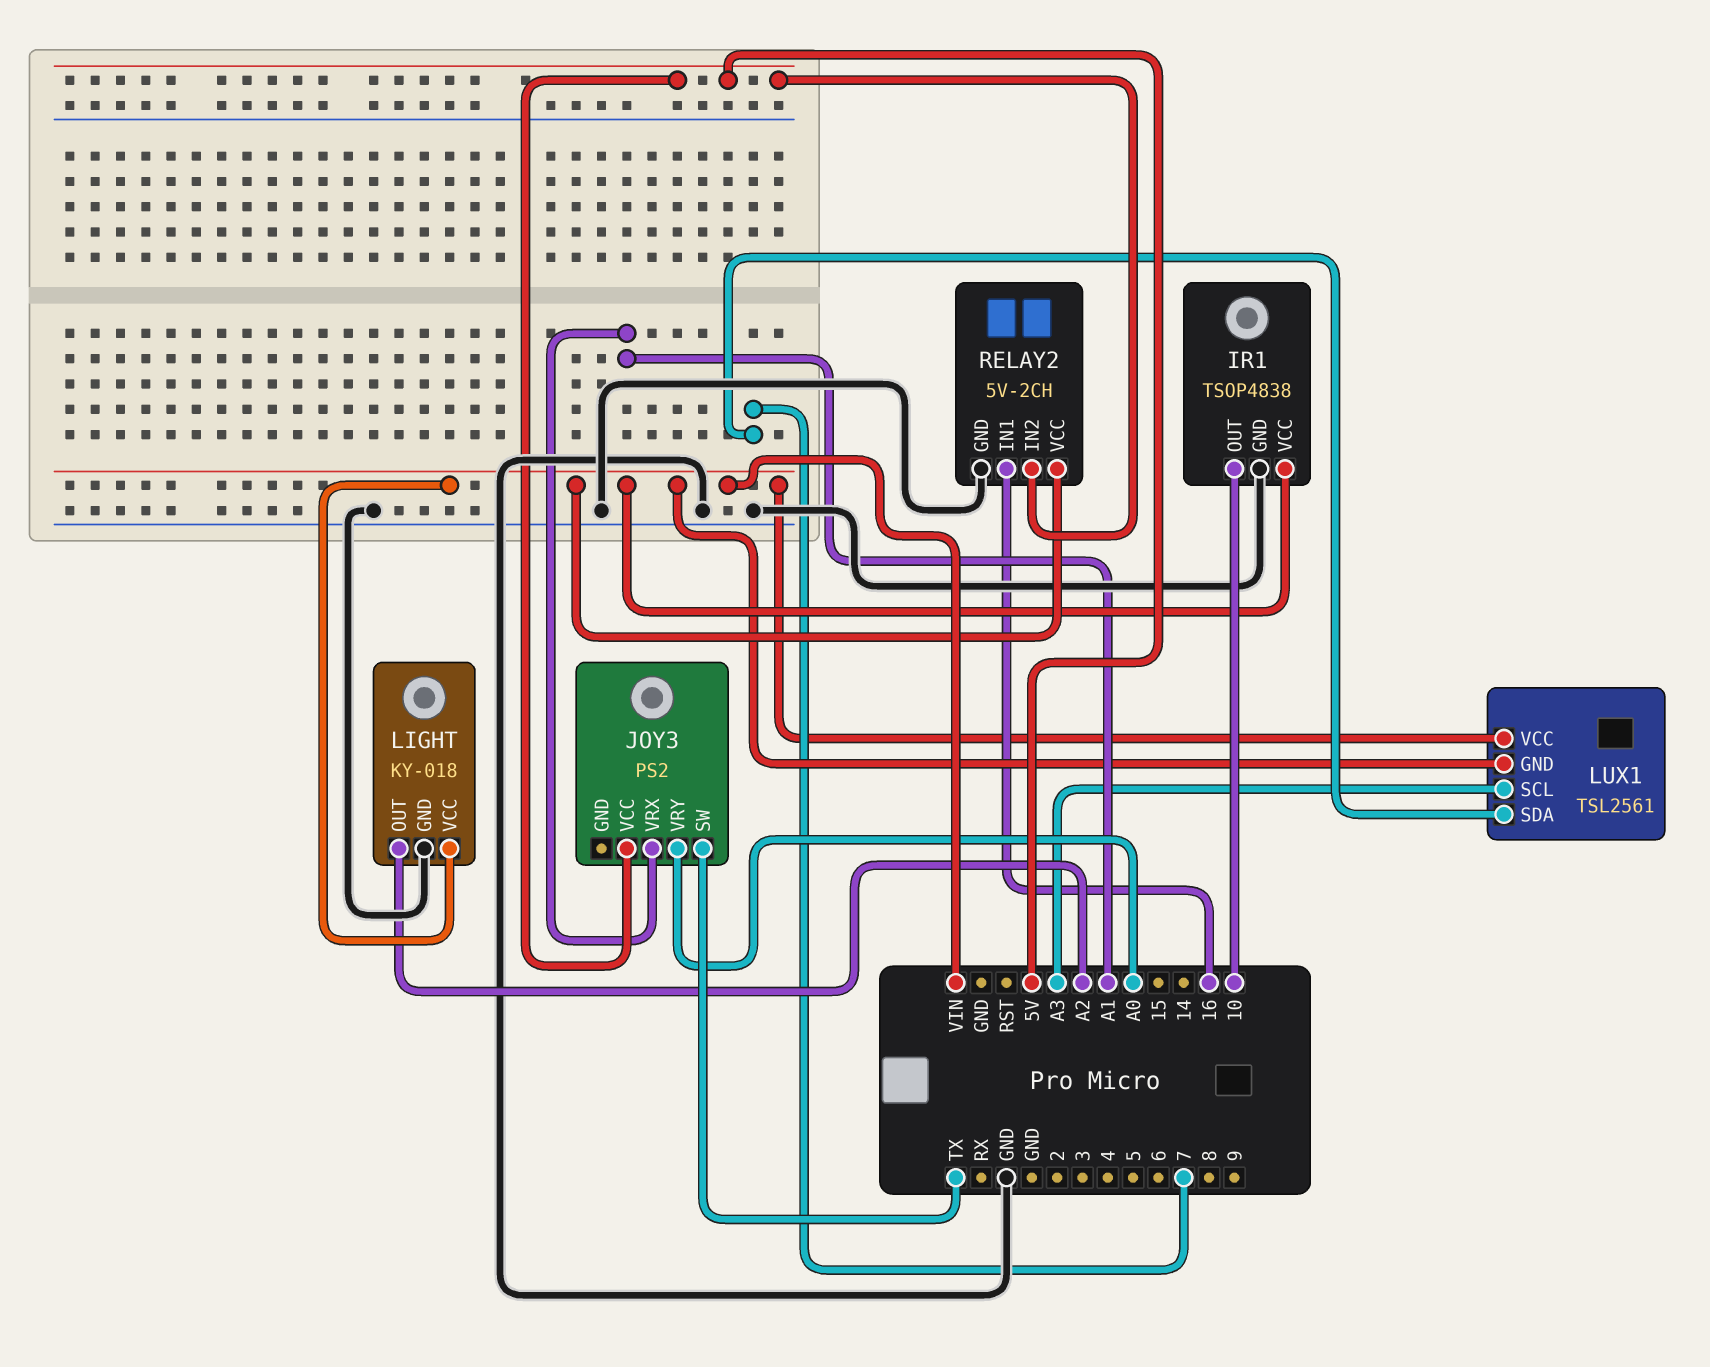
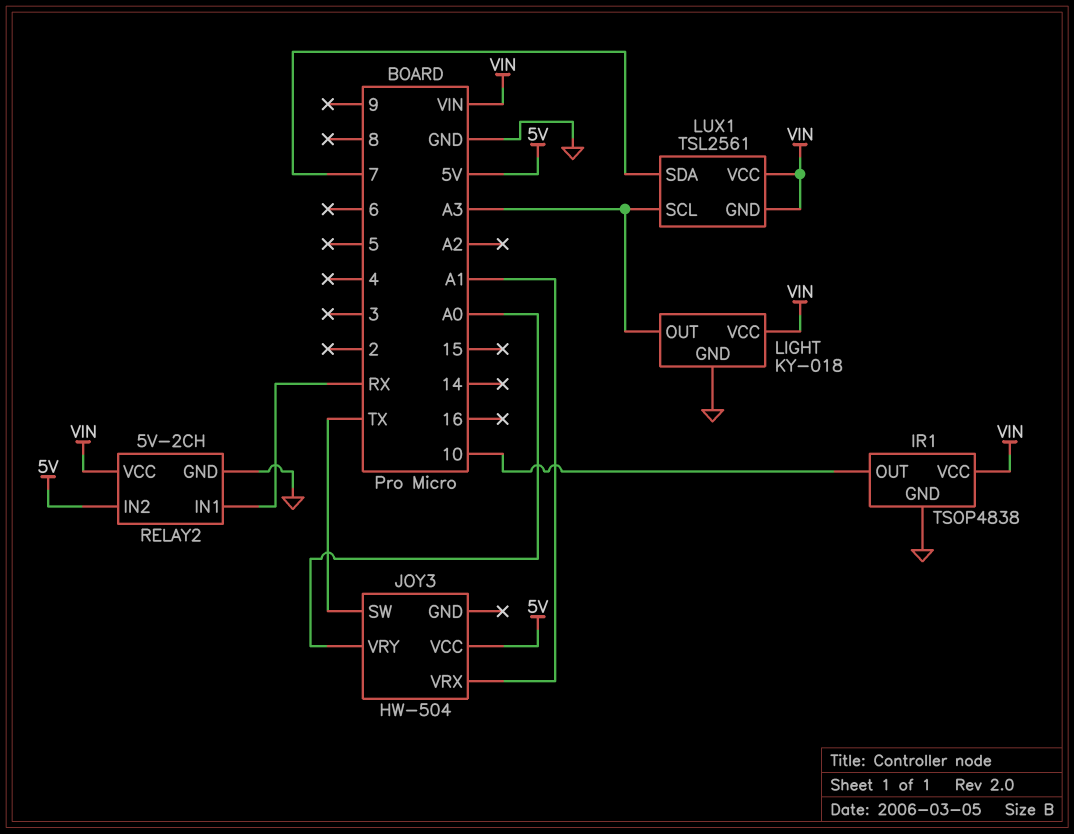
JOY3: PS2 -> HW-504
LIGHT pin OUT: A2 -> A3
RELAY2 pin IN1: 16 -> RX

